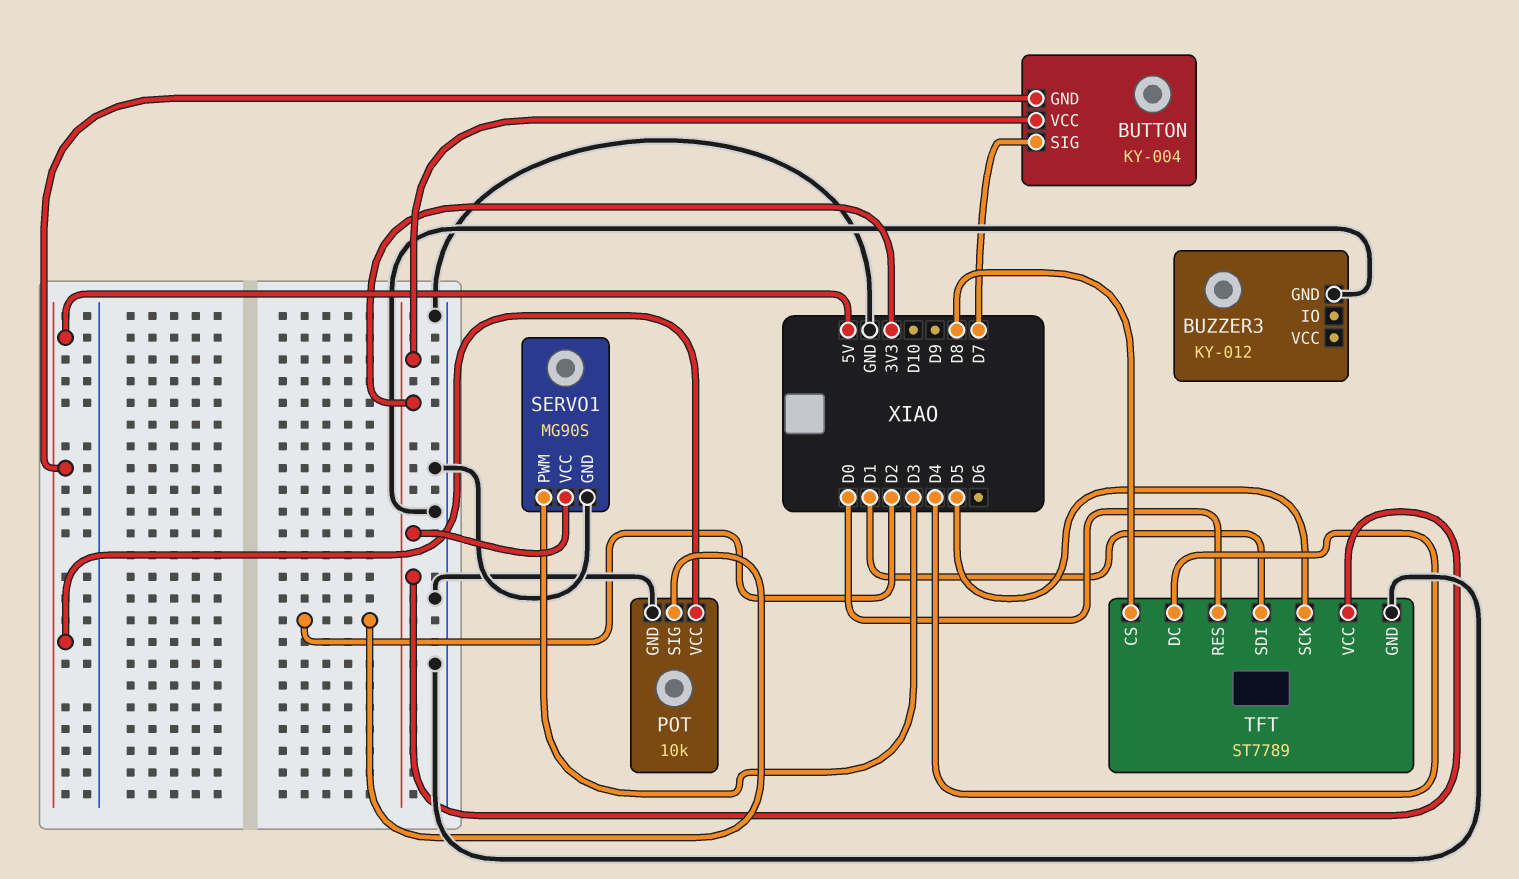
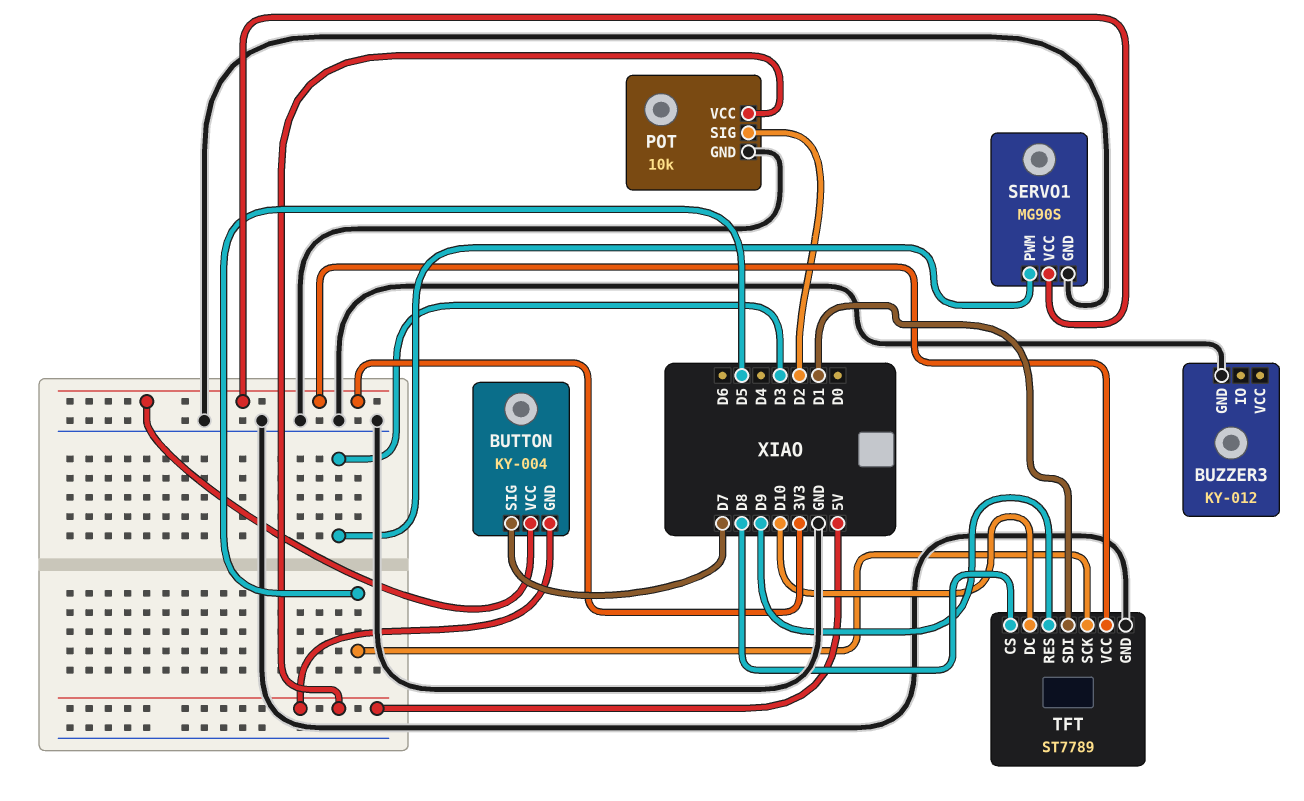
TFT pin DC: D4 -> D10
TFT pin RES: D0 -> D9

